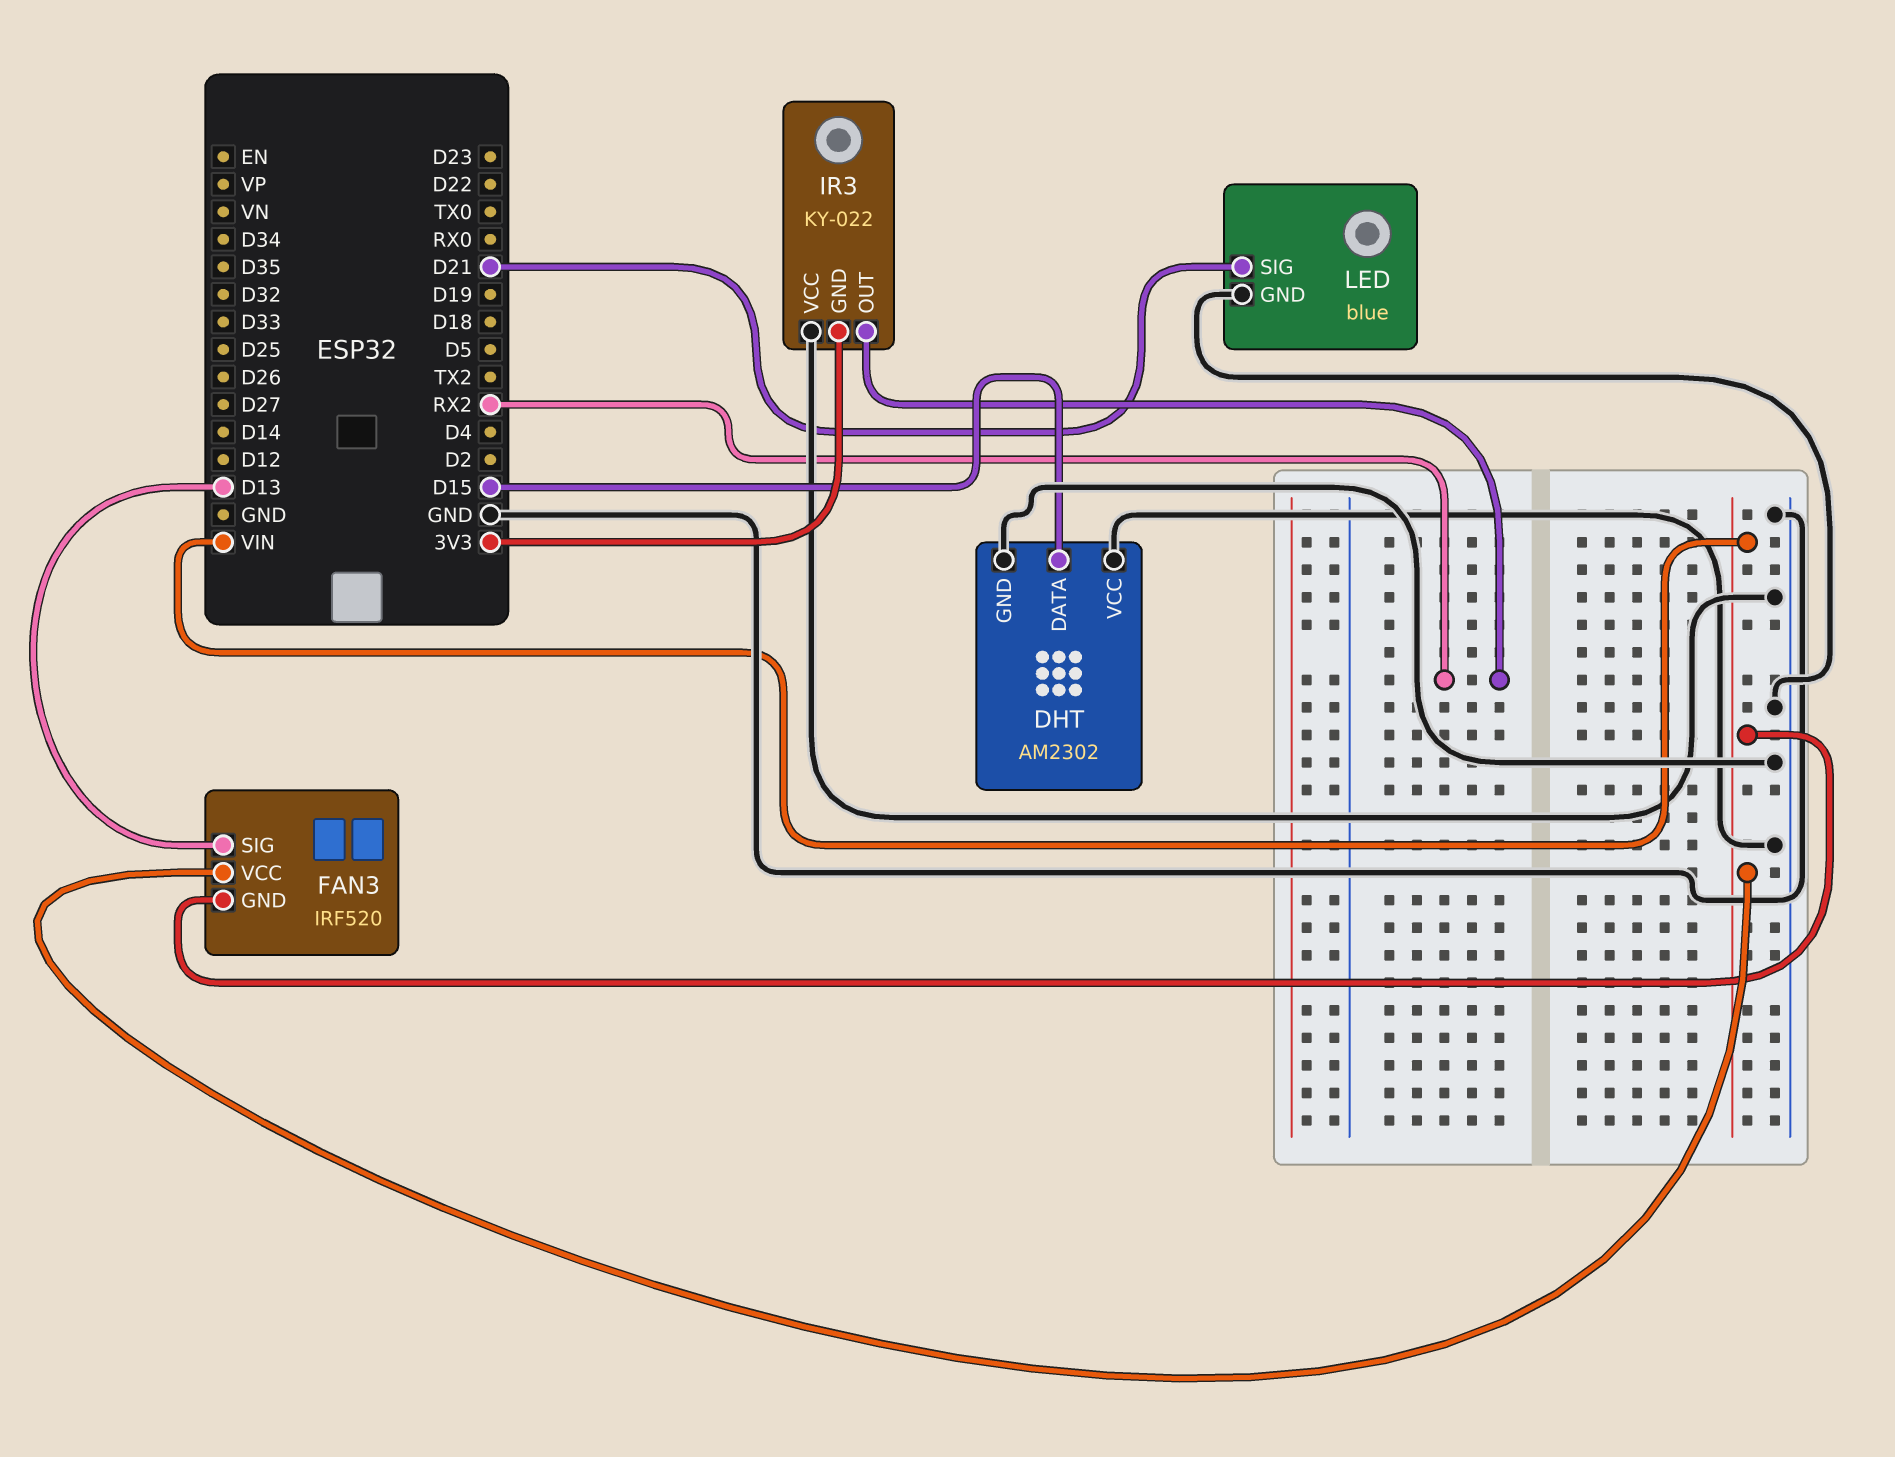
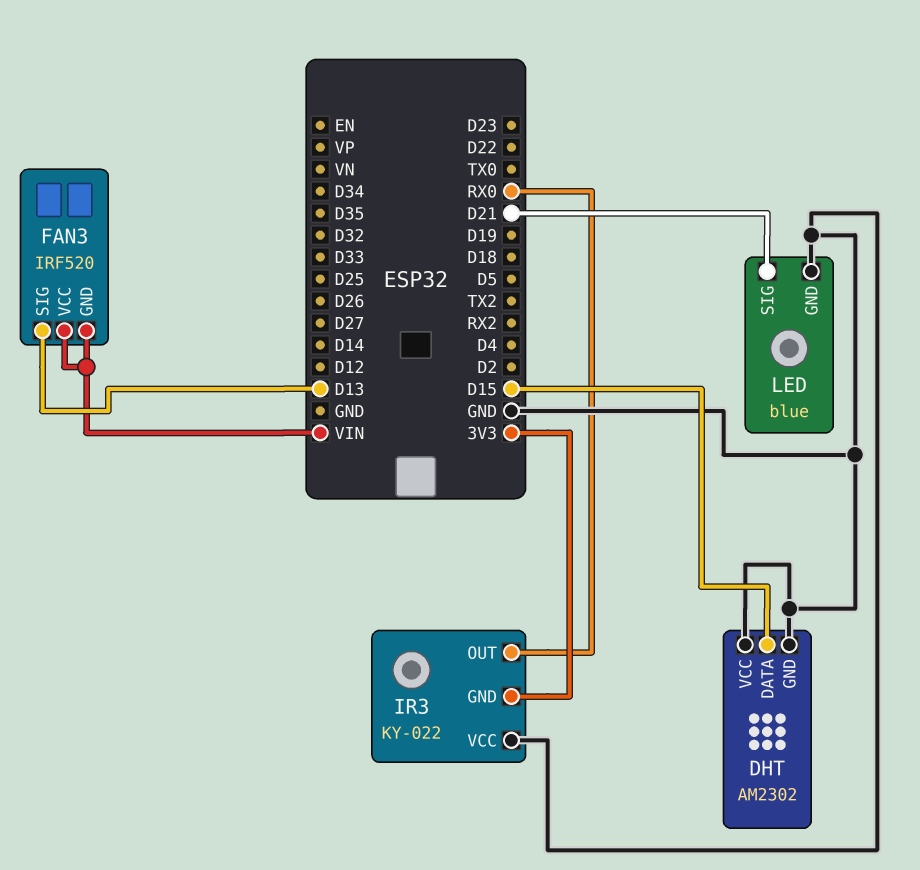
IR3 pin OUT: RX2 -> RX0

